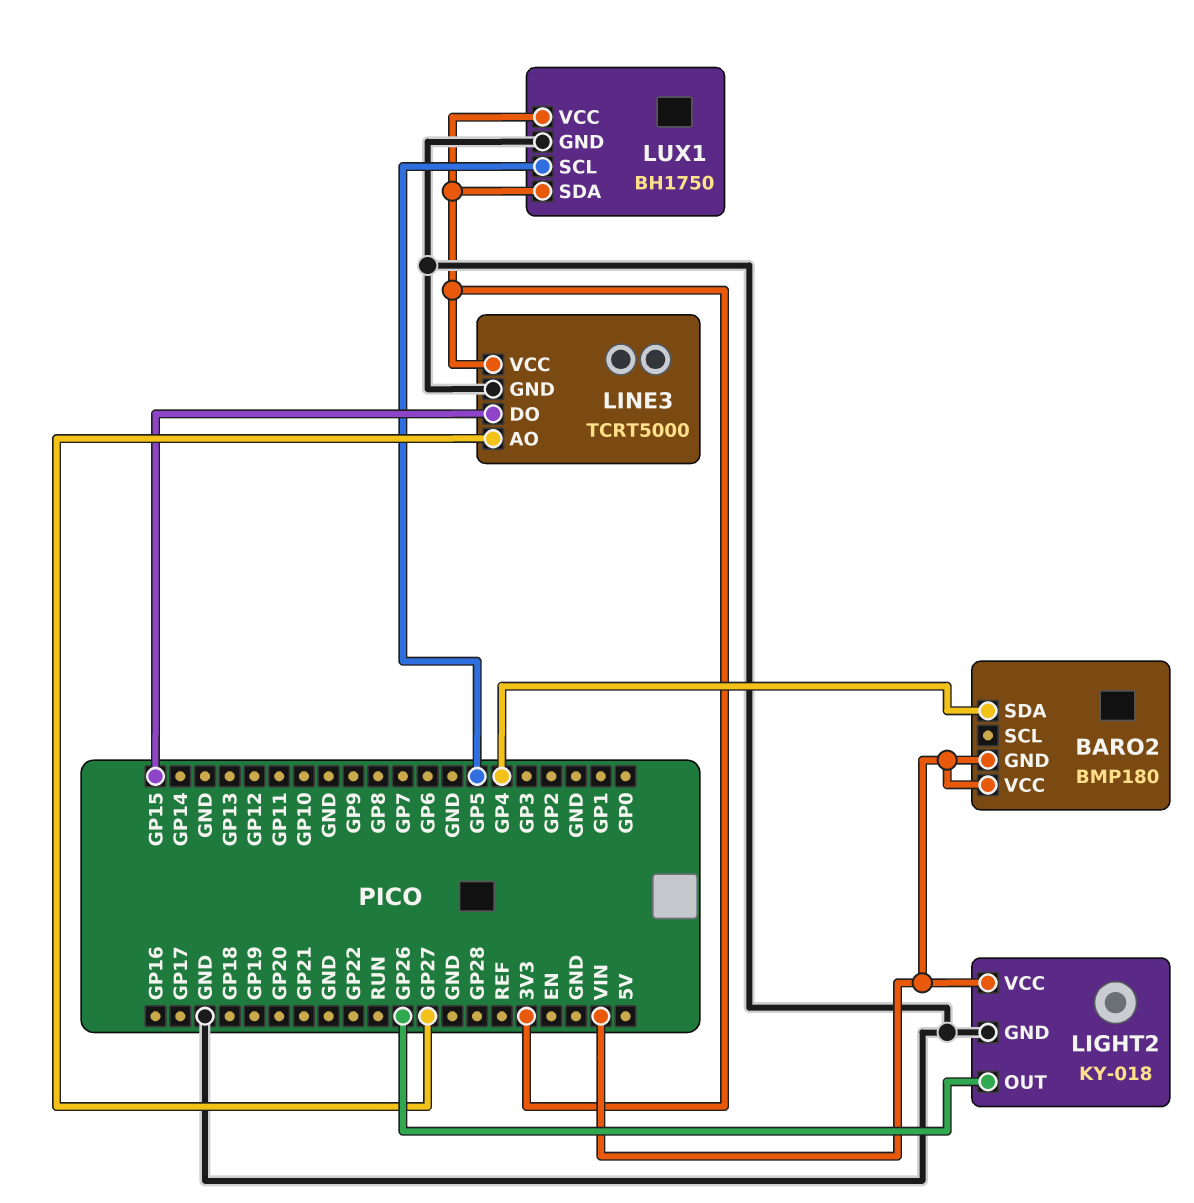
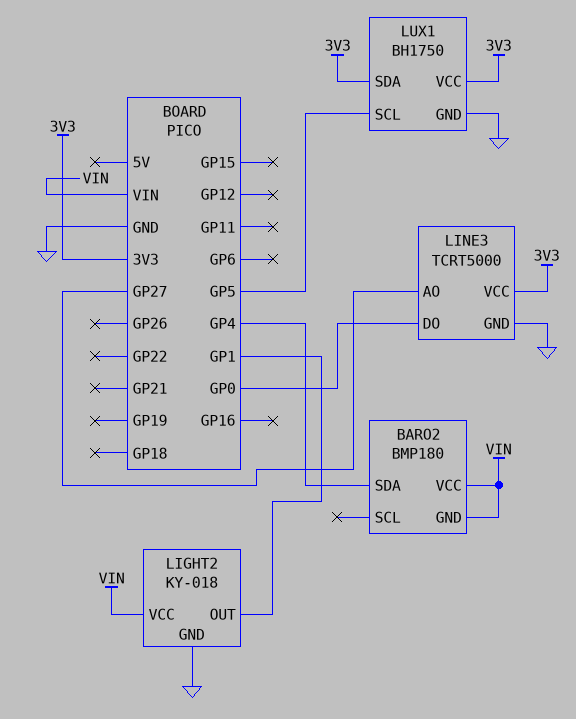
LIGHT2 pin OUT: GP26 -> GP1
LINE3 pin DO: GP15 -> GP0

